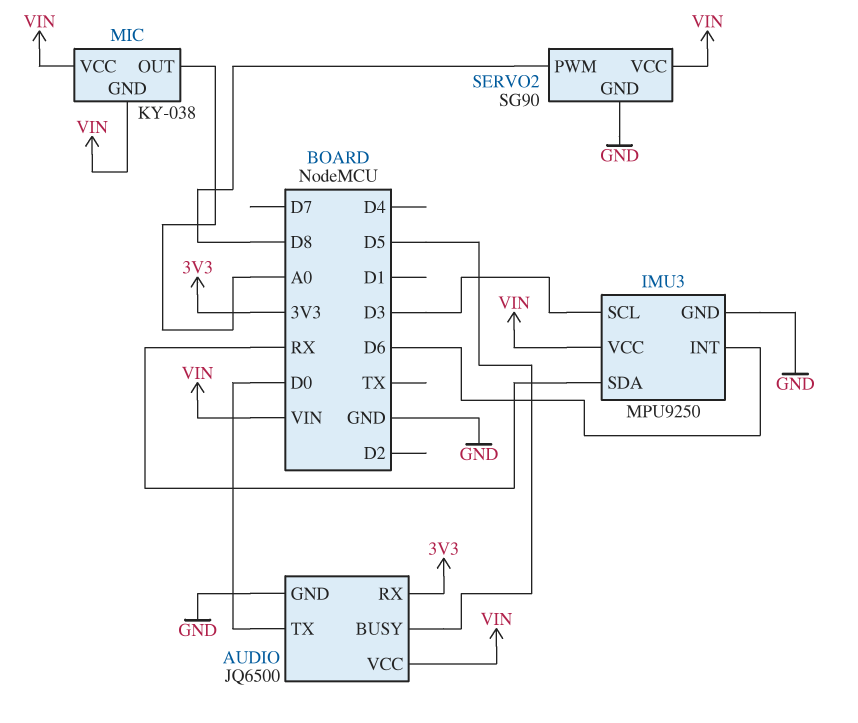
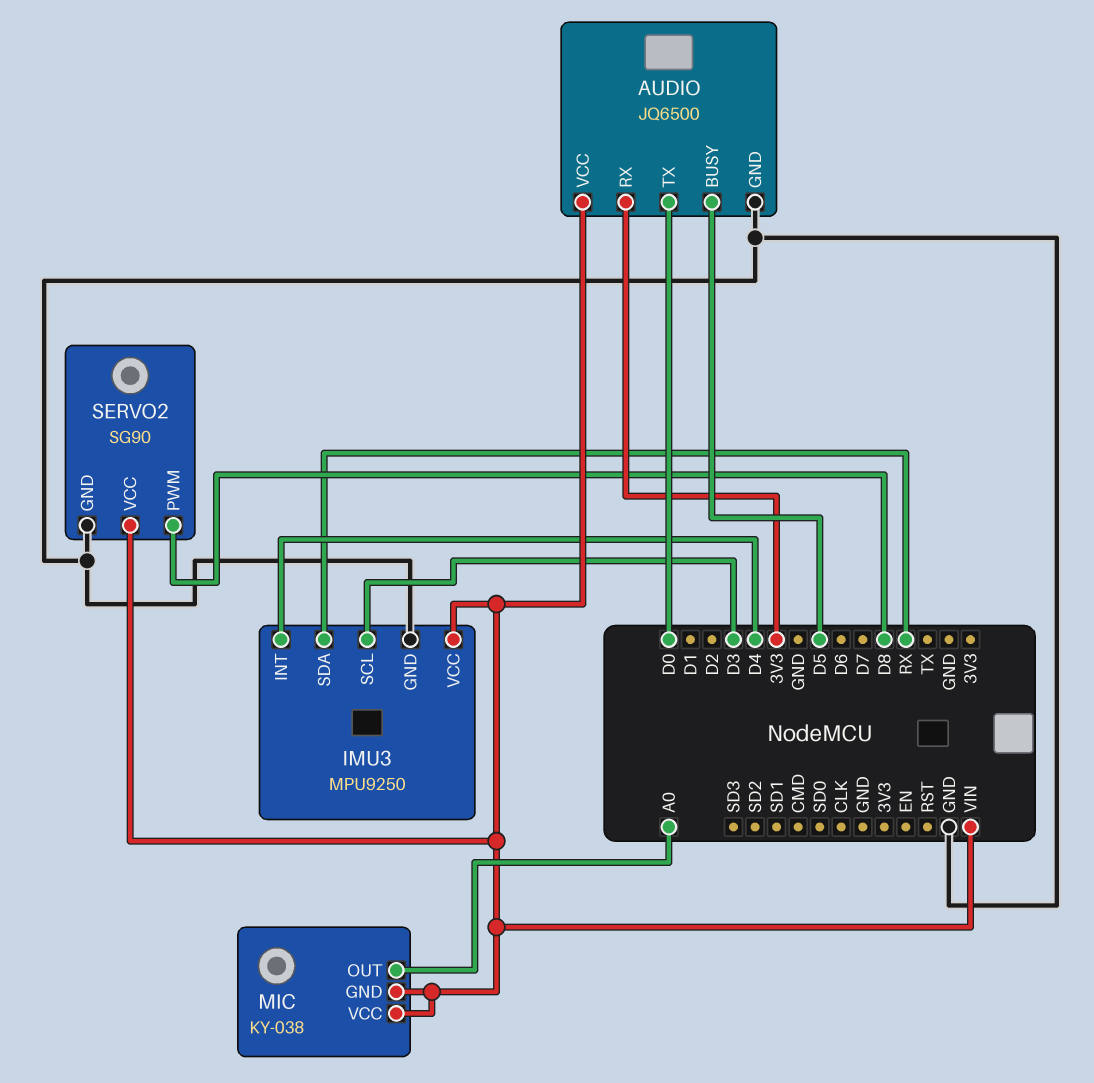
IMU3 pin INT: D6 -> D4

